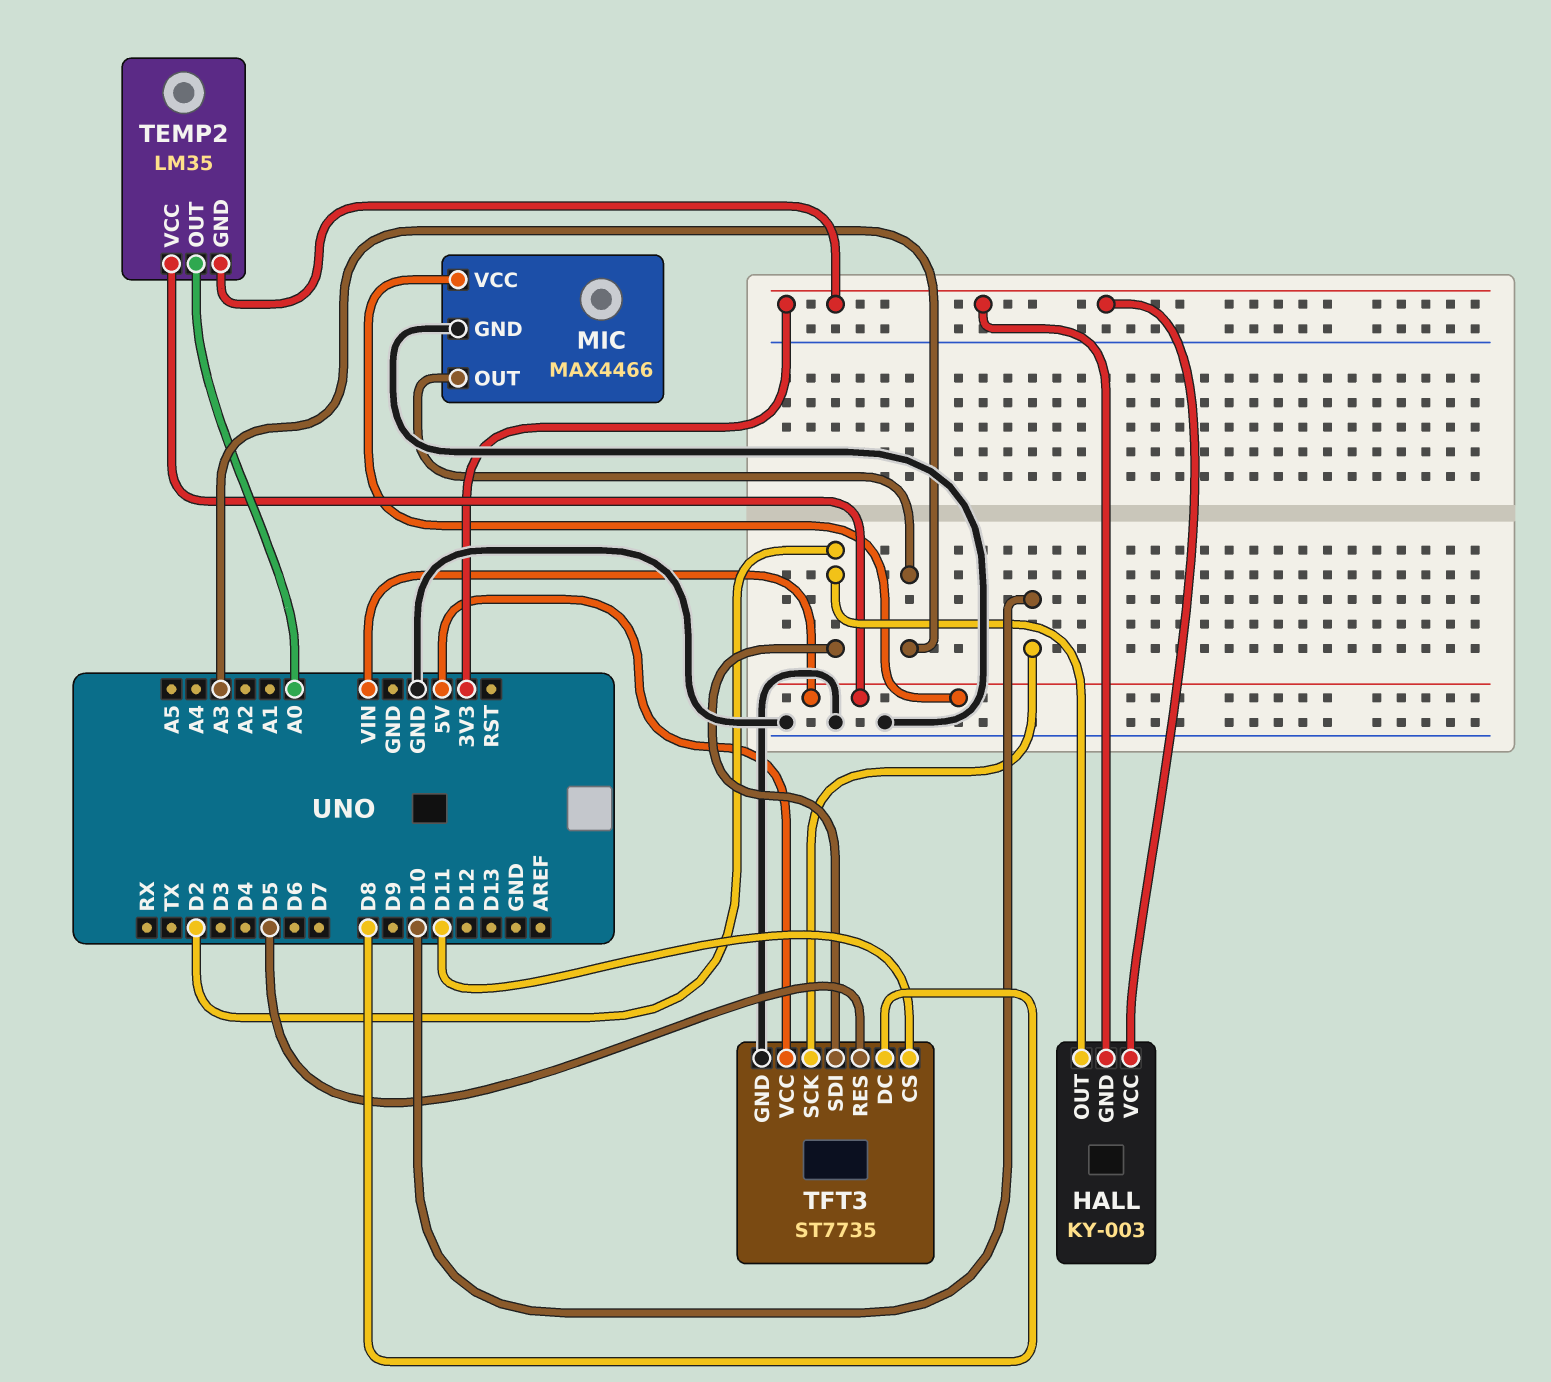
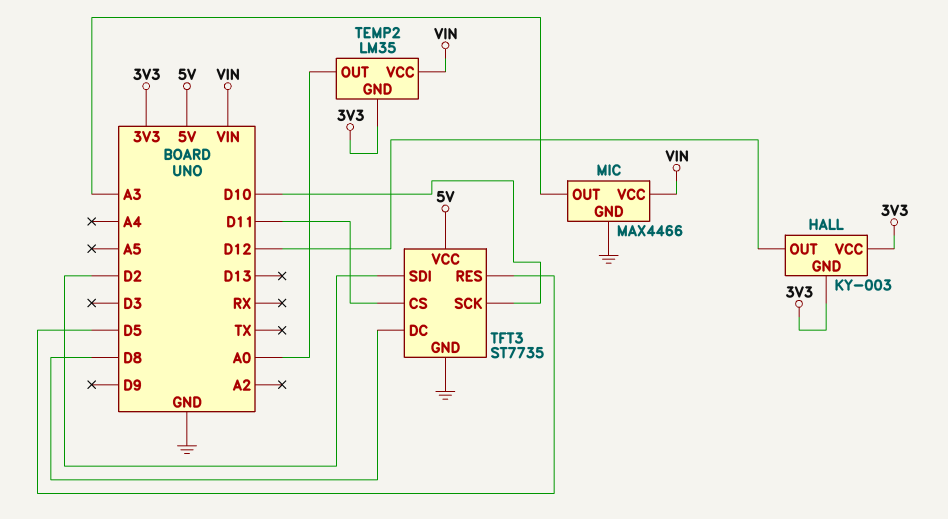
HALL pin OUT: D2 -> D12

